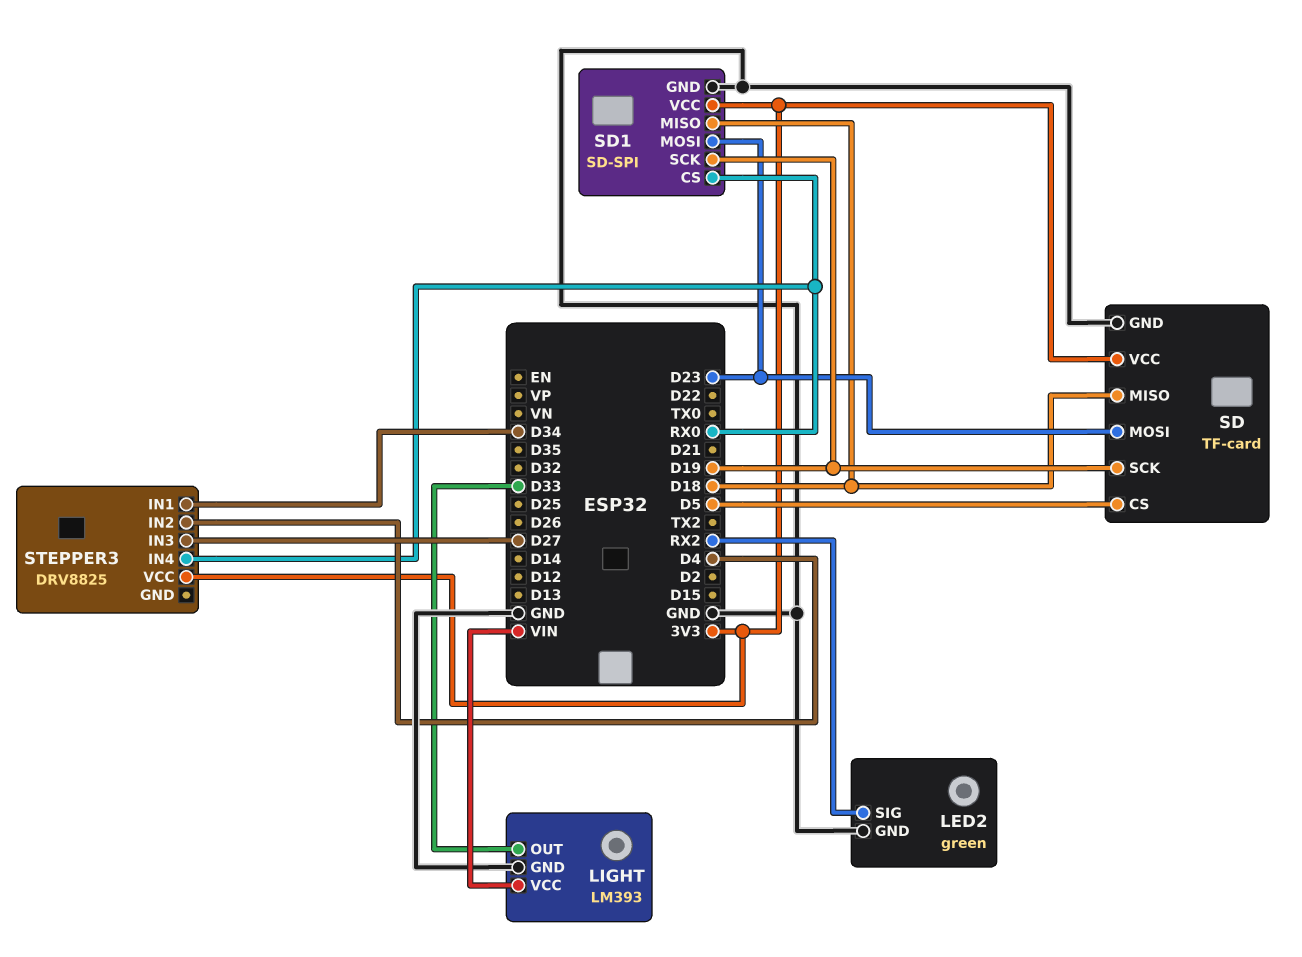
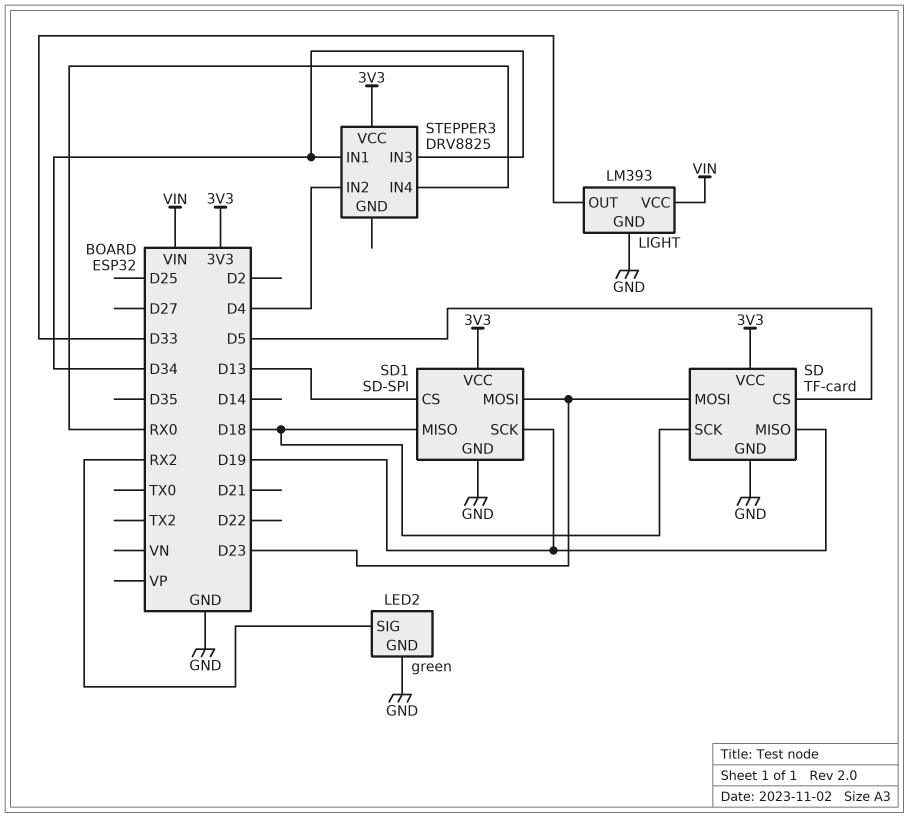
SD pin MISO: D18 -> D19
SD pin SCK: D19 -> D18
SD1 pin CS: RX0 -> D13
STEPPER3 pin IN3: D27 -> D34

